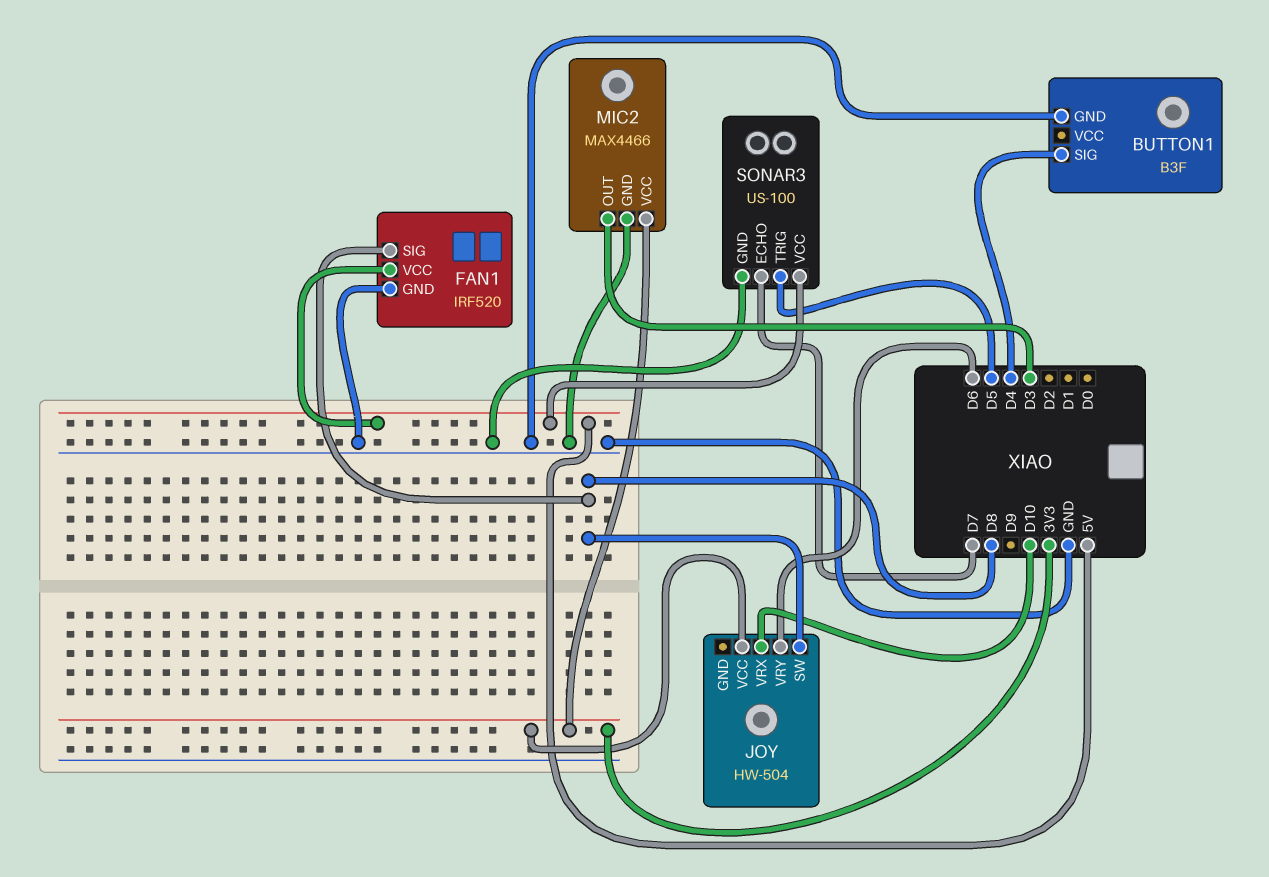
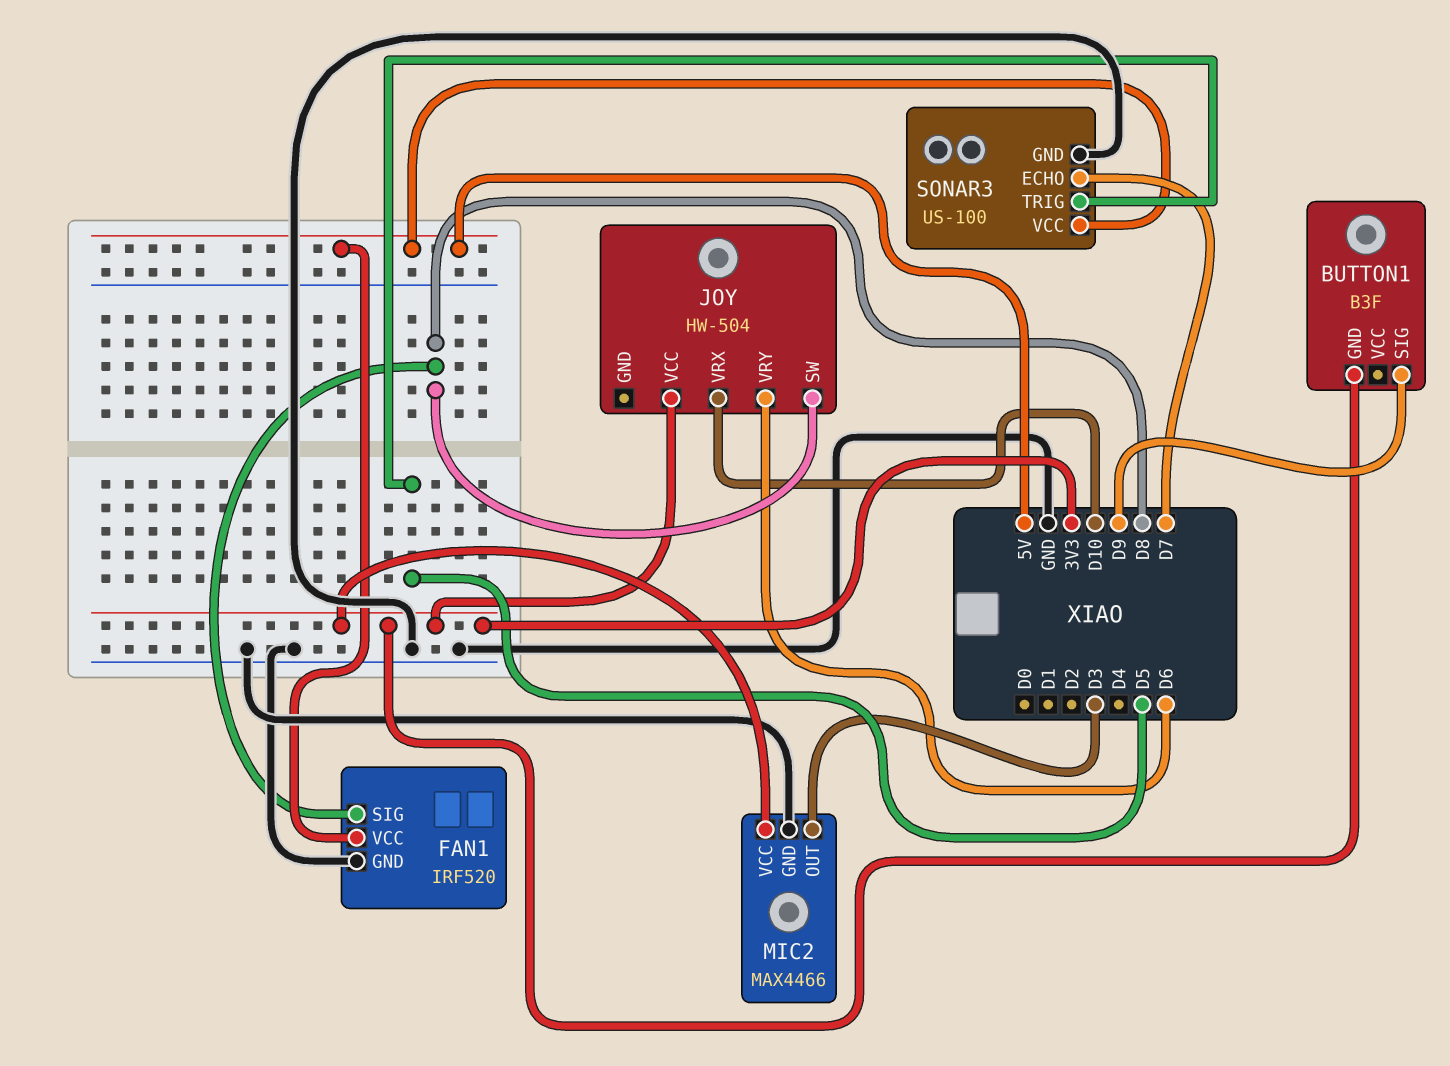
BUTTON1 pin GND: GND -> 3V3
BUTTON1 pin SIG: D4 -> D9

